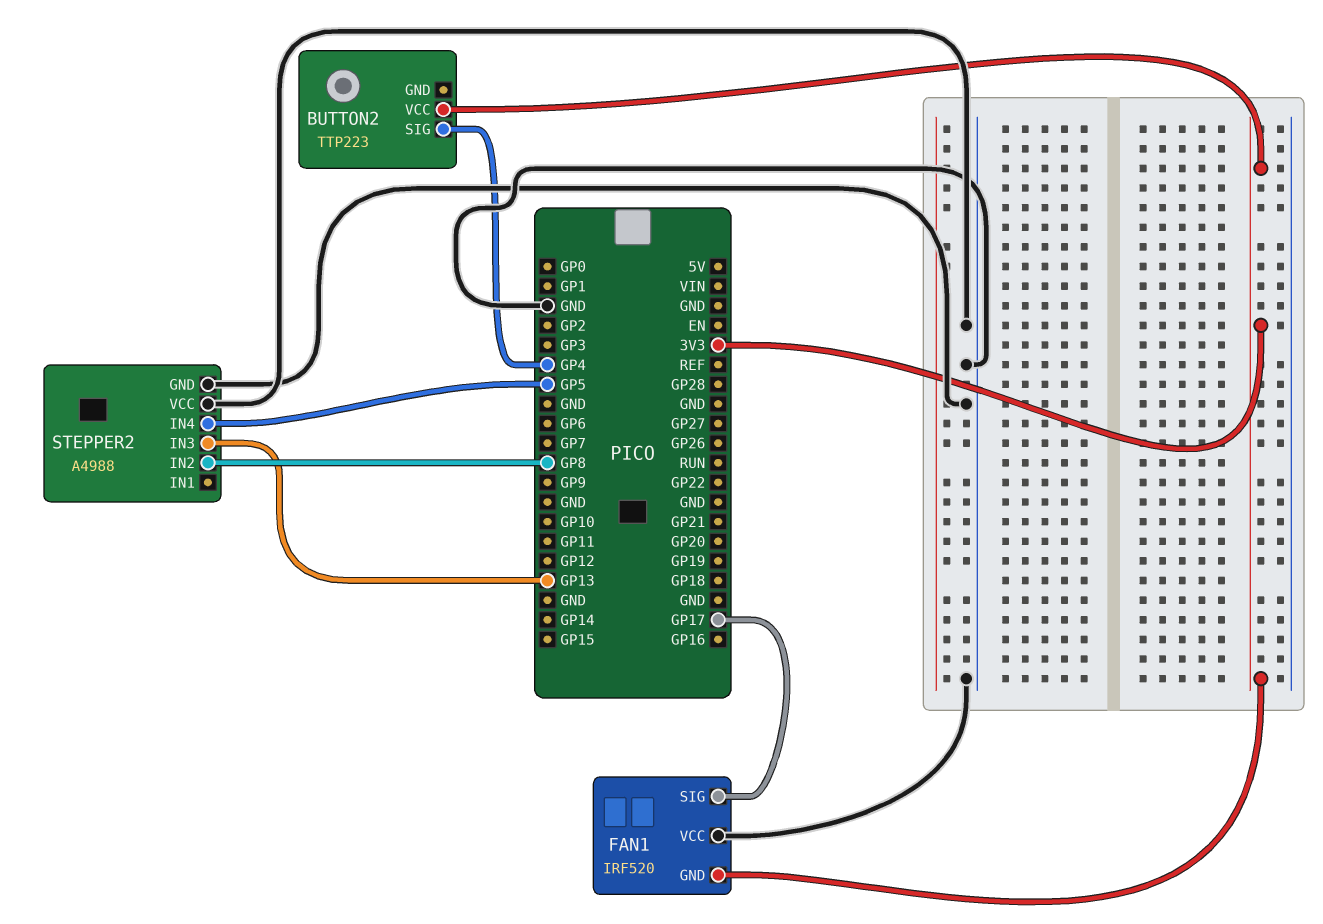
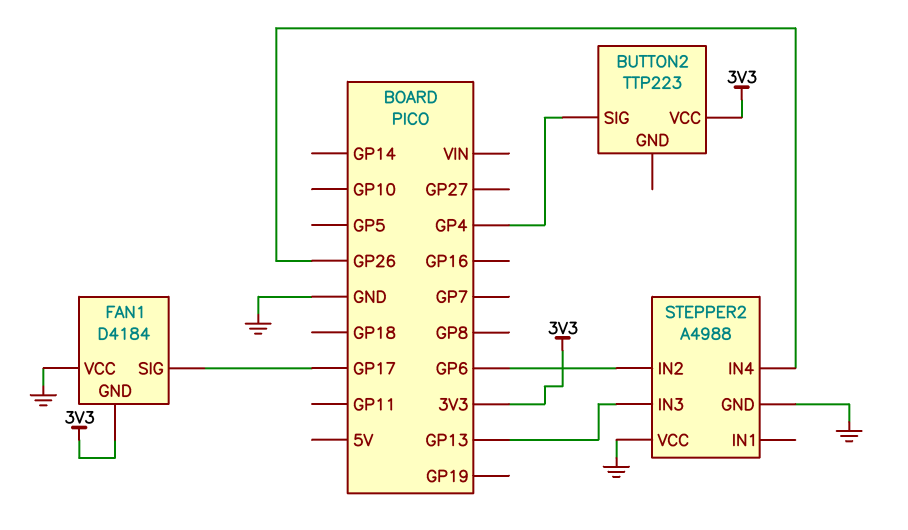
FAN1: IRF520 -> D4184
STEPPER2 pin IN2: GP8 -> GP6
STEPPER2 pin IN4: GP5 -> GP26

